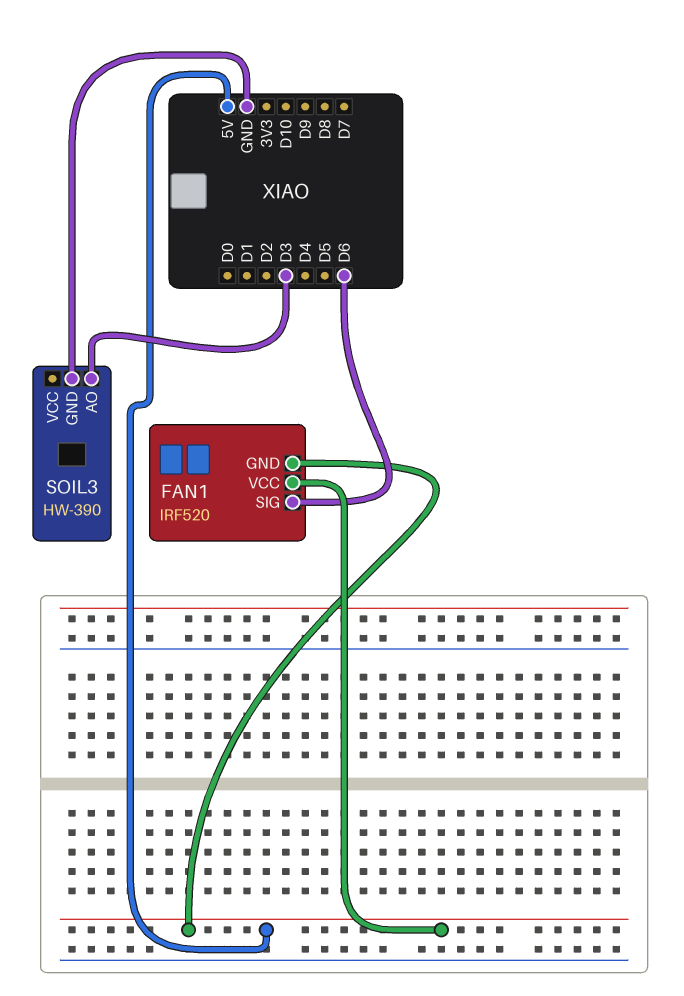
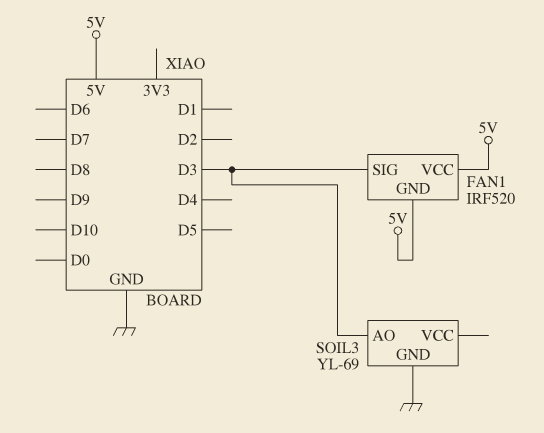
FAN1 pin SIG: D6 -> D3
SOIL3: HW-390 -> YL-69

